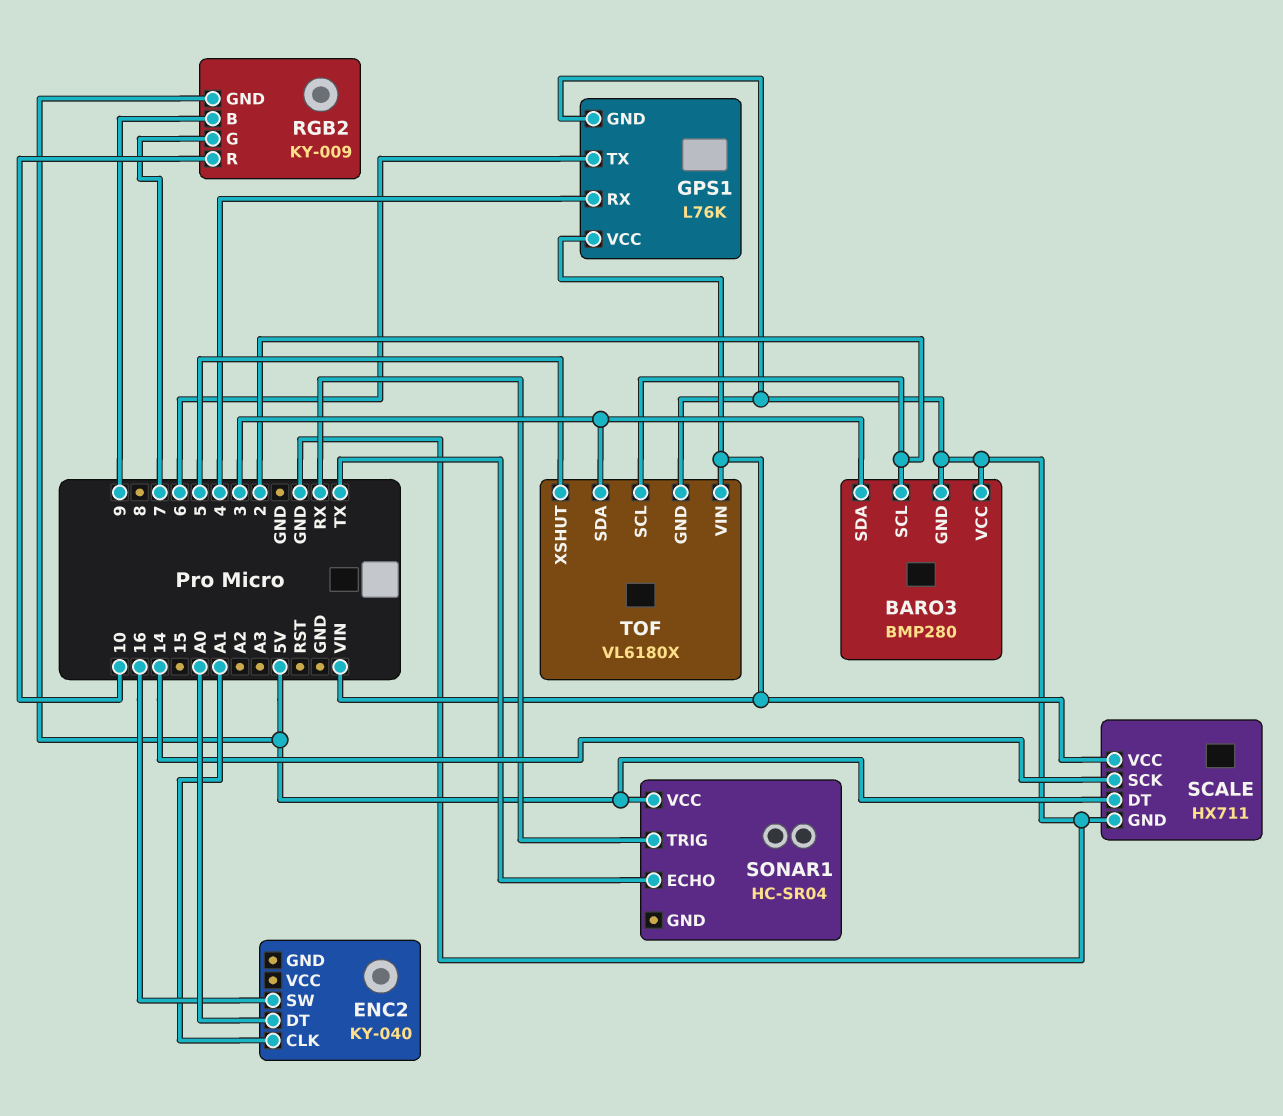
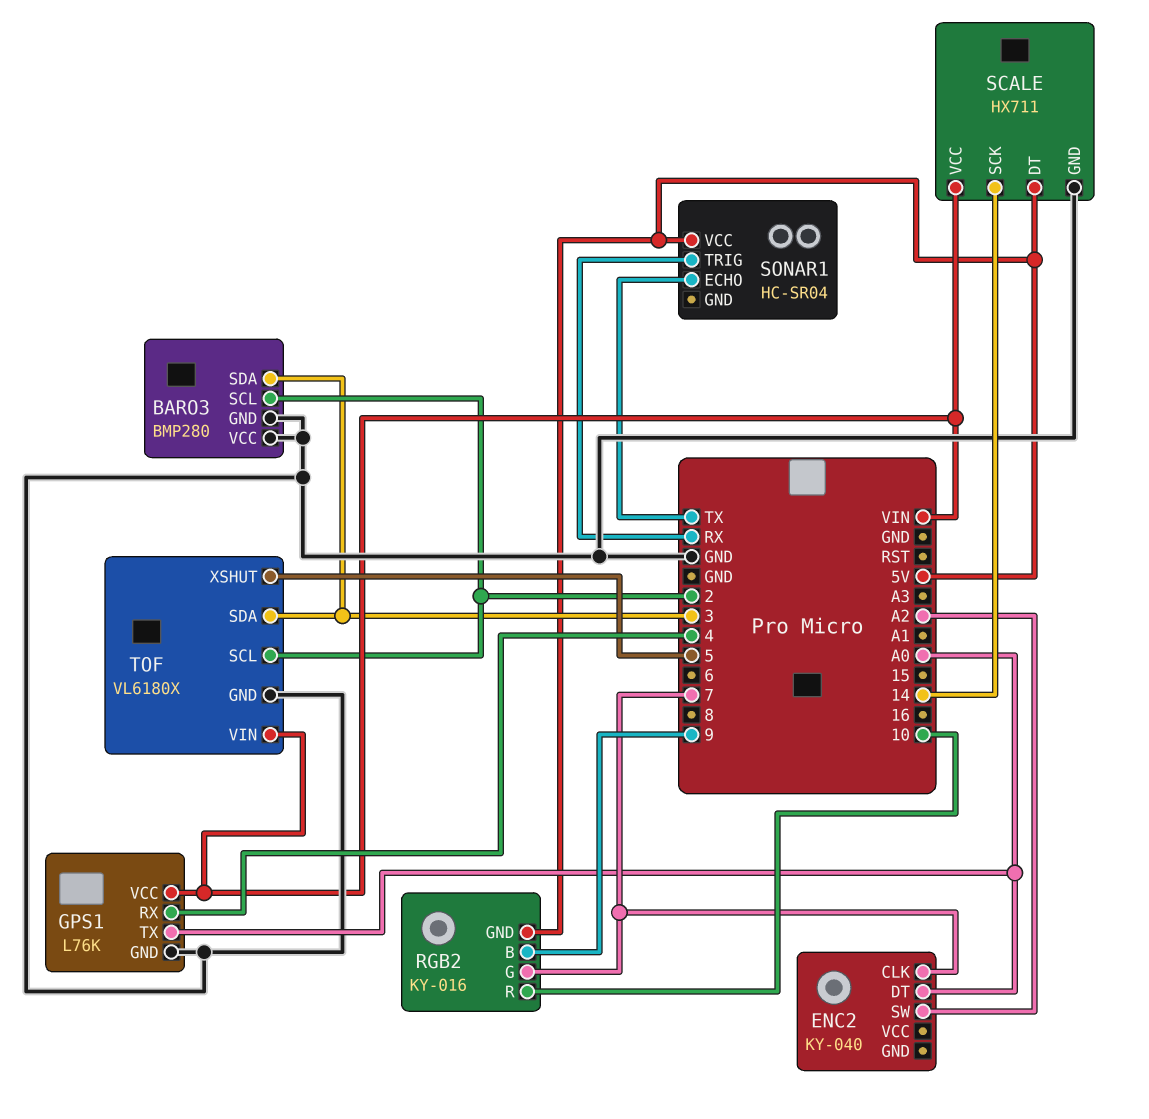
ENC2 pin CLK: A1 -> 7
ENC2 pin SW: 16 -> A2
GPS1 pin TX: 6 -> A0
RGB2: KY-009 -> KY-016

